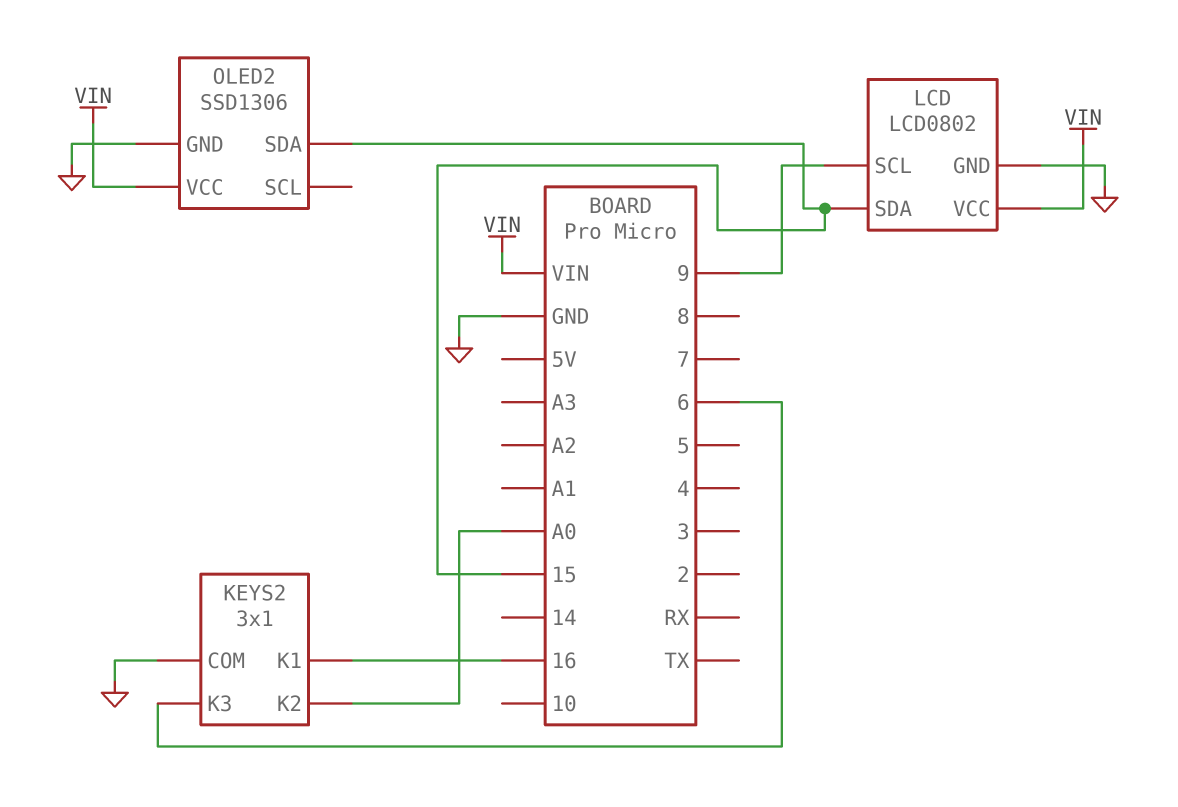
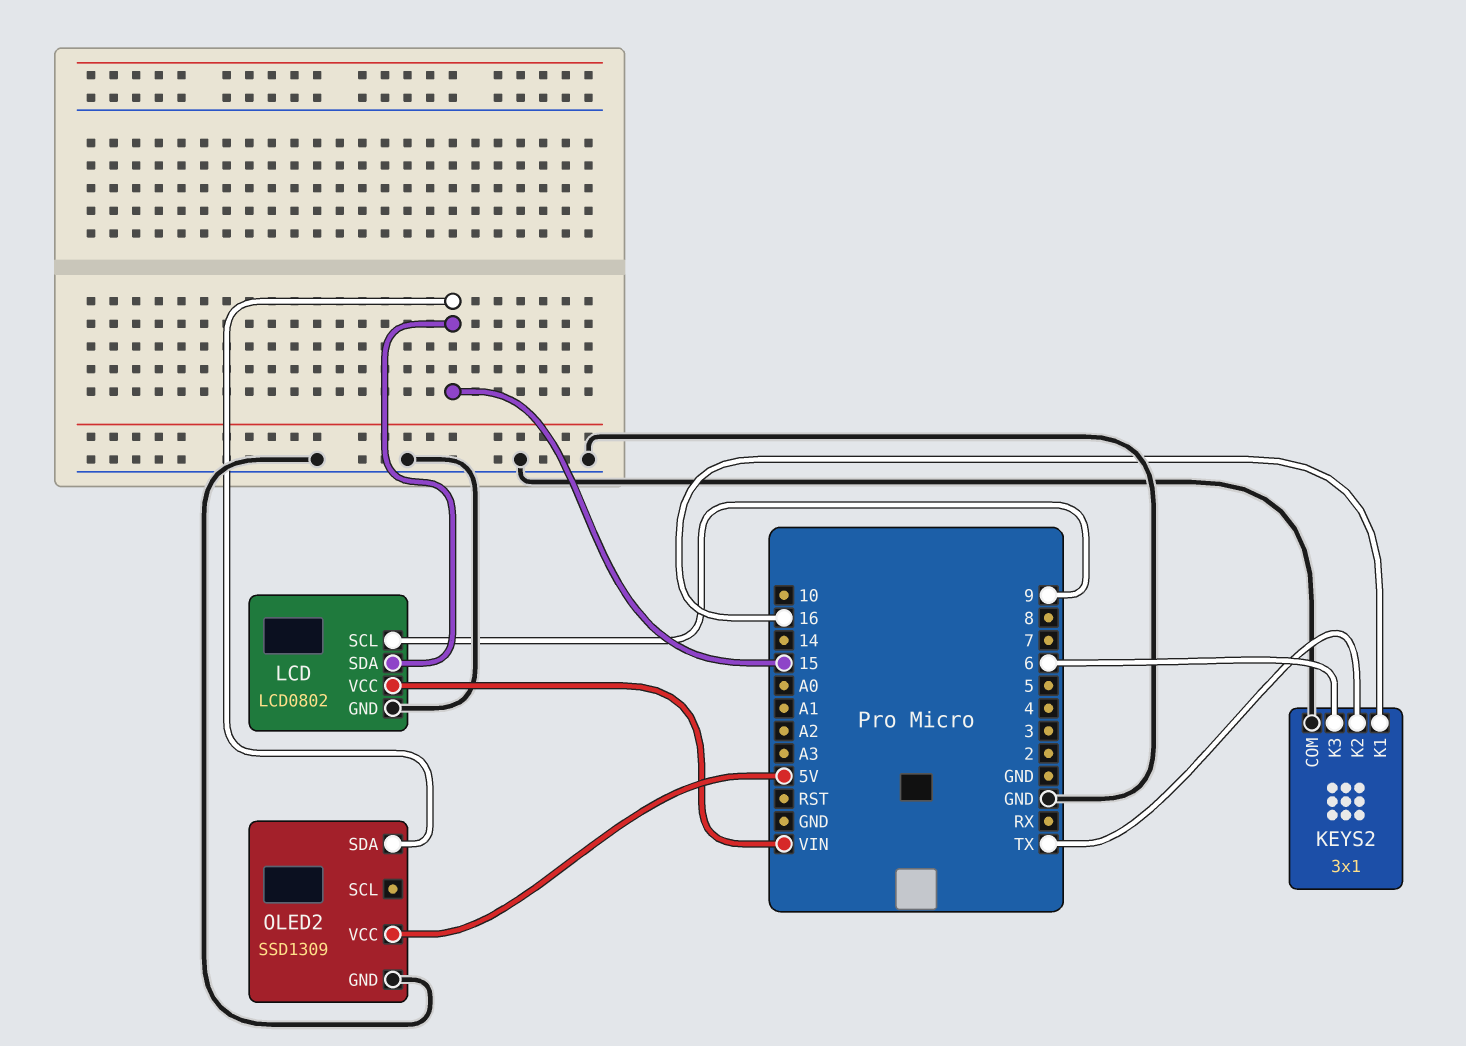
KEYS2 pin K2: A0 -> TX
OLED2: SSD1306 -> SSD1309
OLED2 pin VCC: VIN -> 5V

